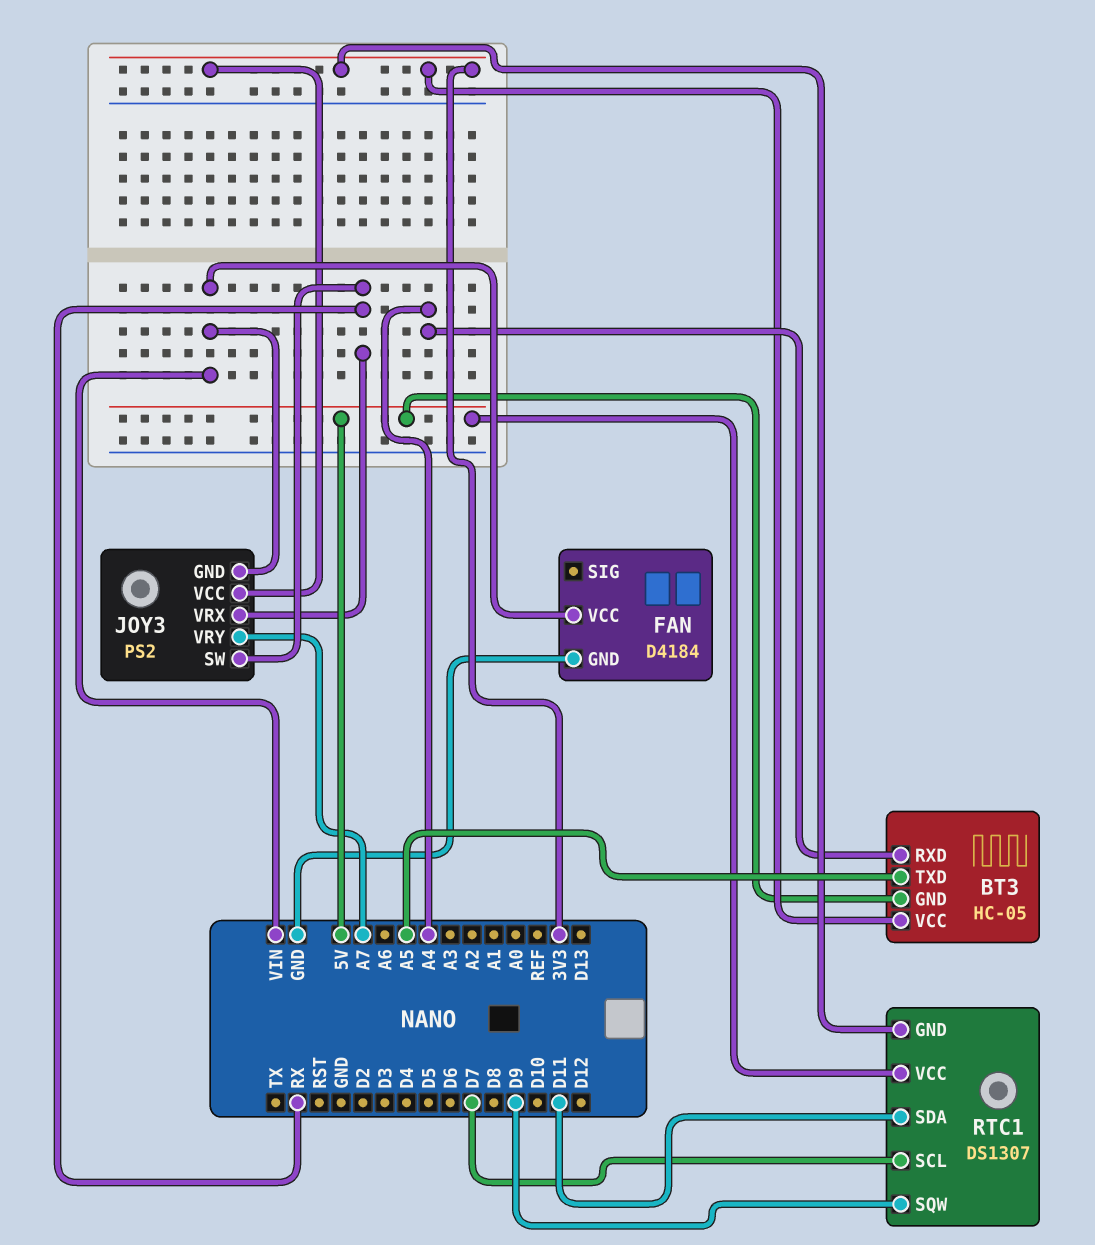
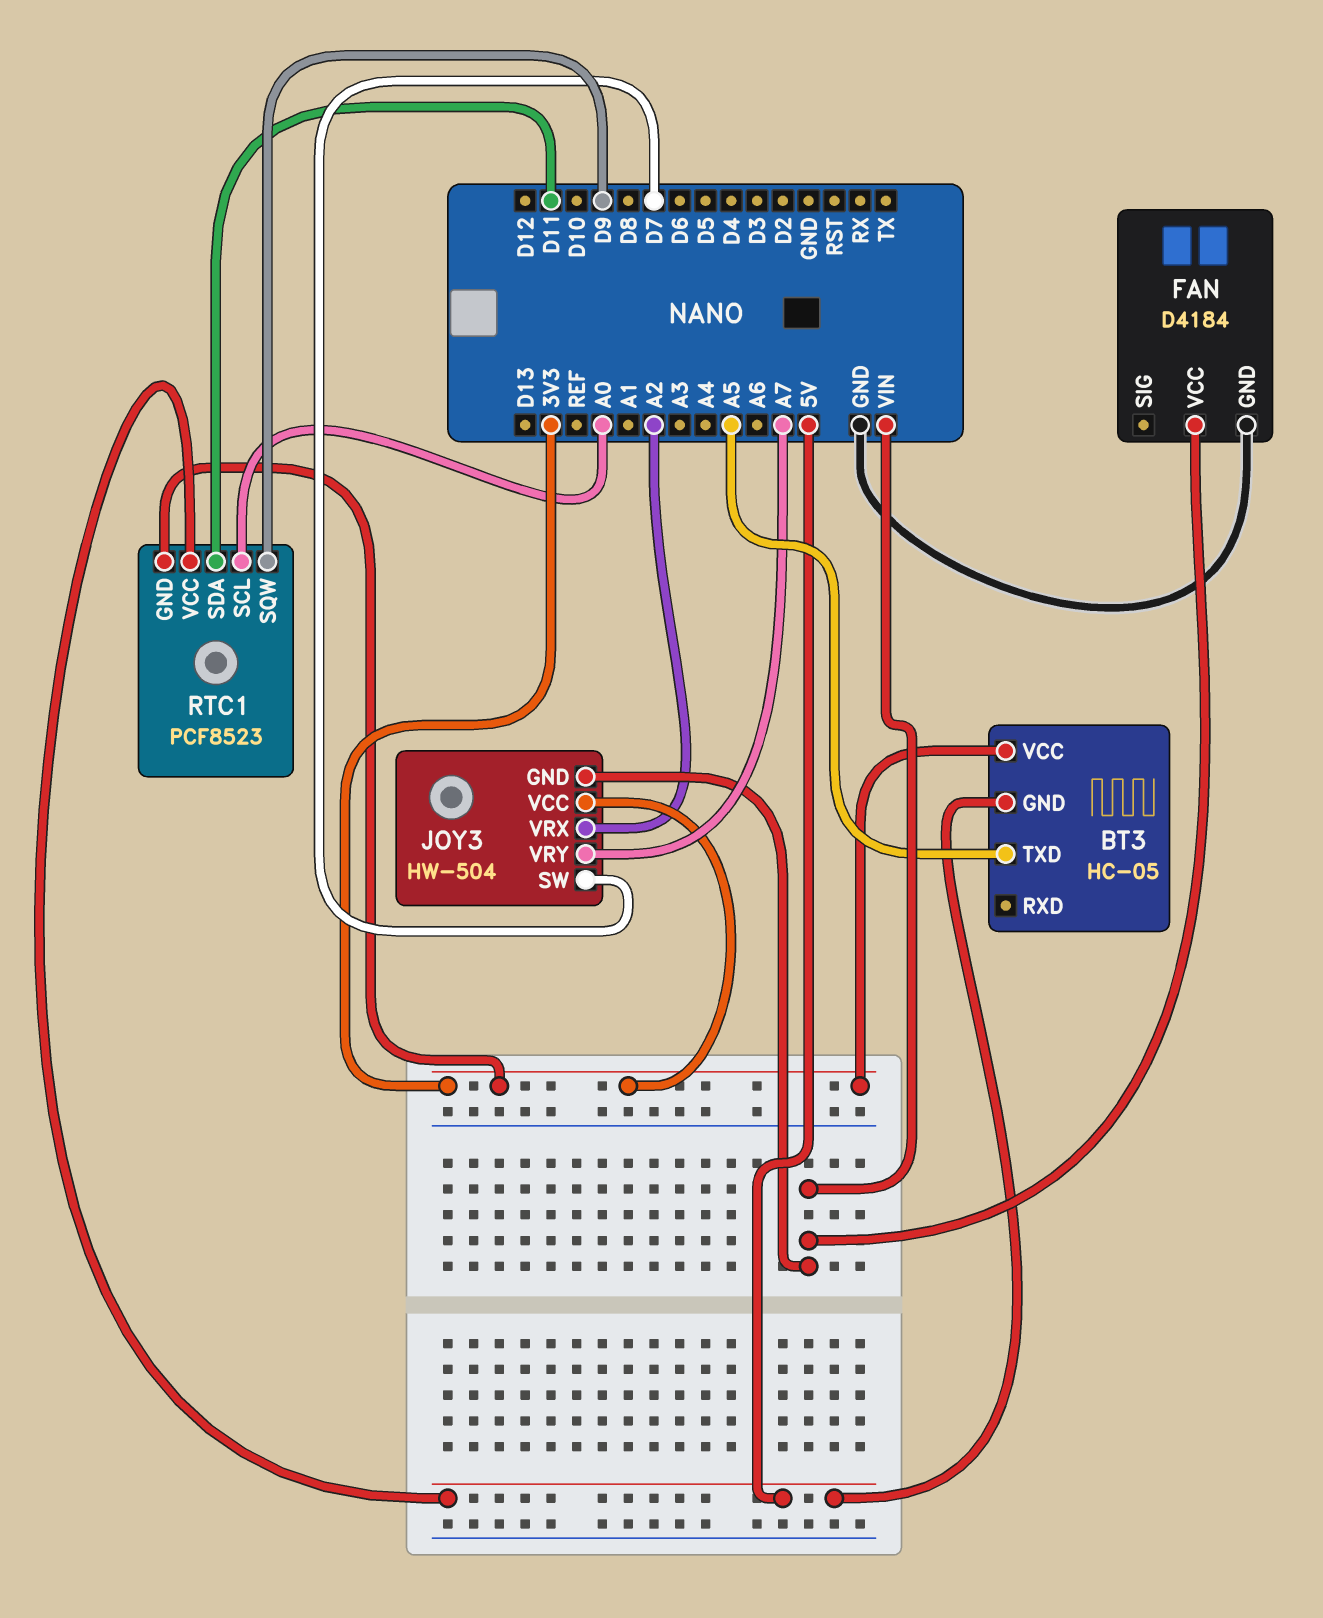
BT3 pin RXD: A4 -> none
JOY3: PS2 -> HW-504
JOY3 pin SW: RX -> D7
JOY3 pin VRX: RX -> A2
RTC1: DS1307 -> PCF8523
RTC1 pin SCL: D7 -> A0

